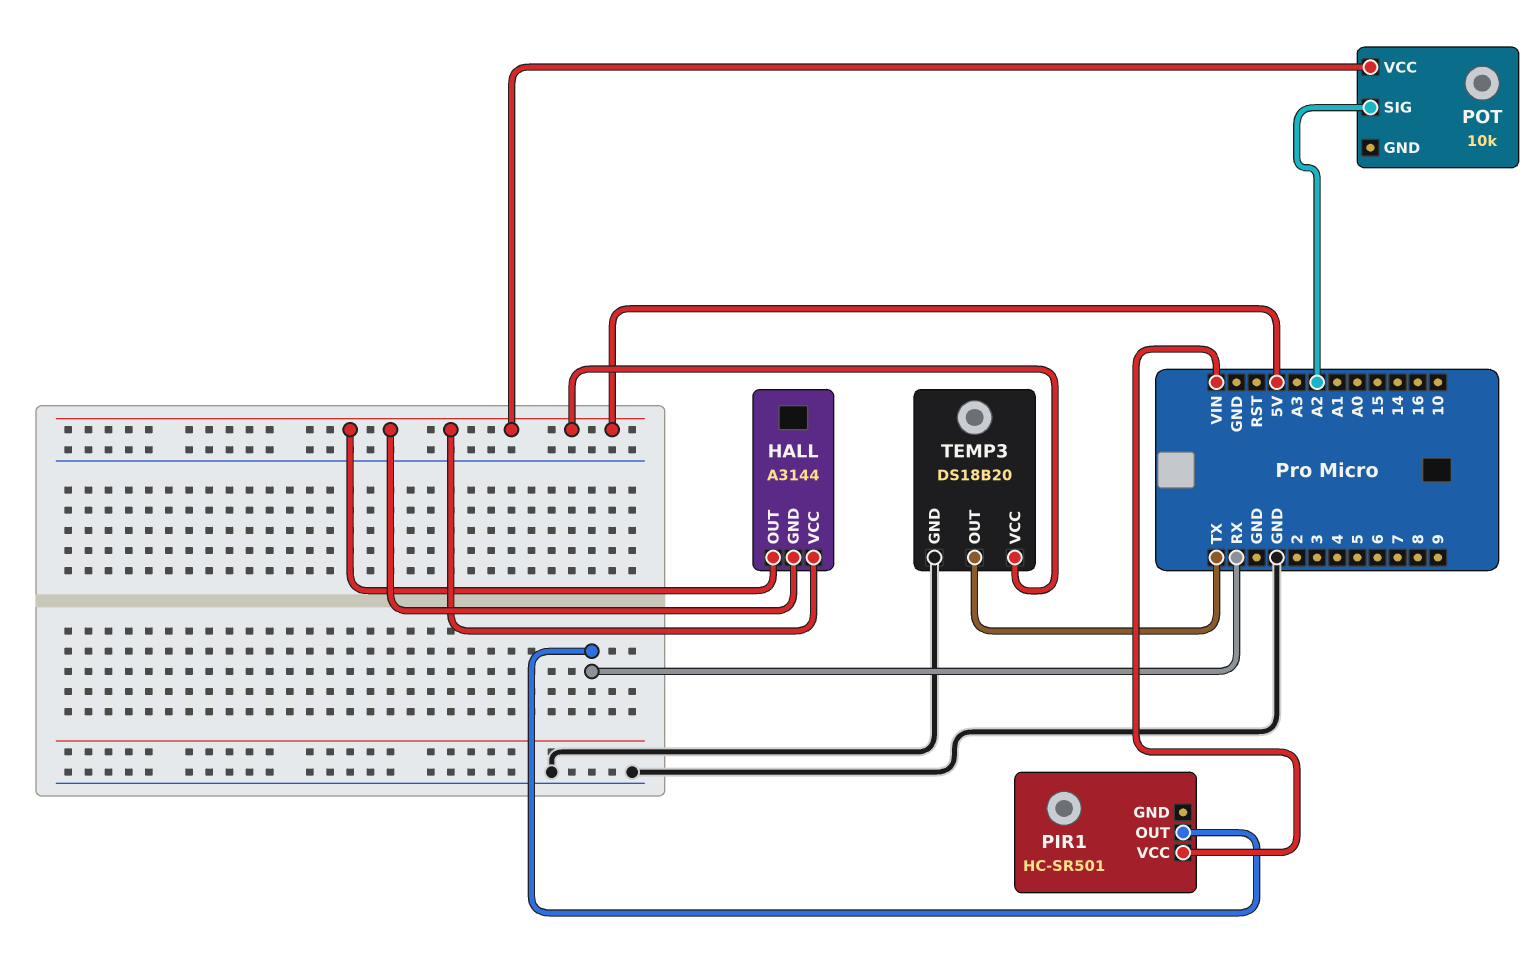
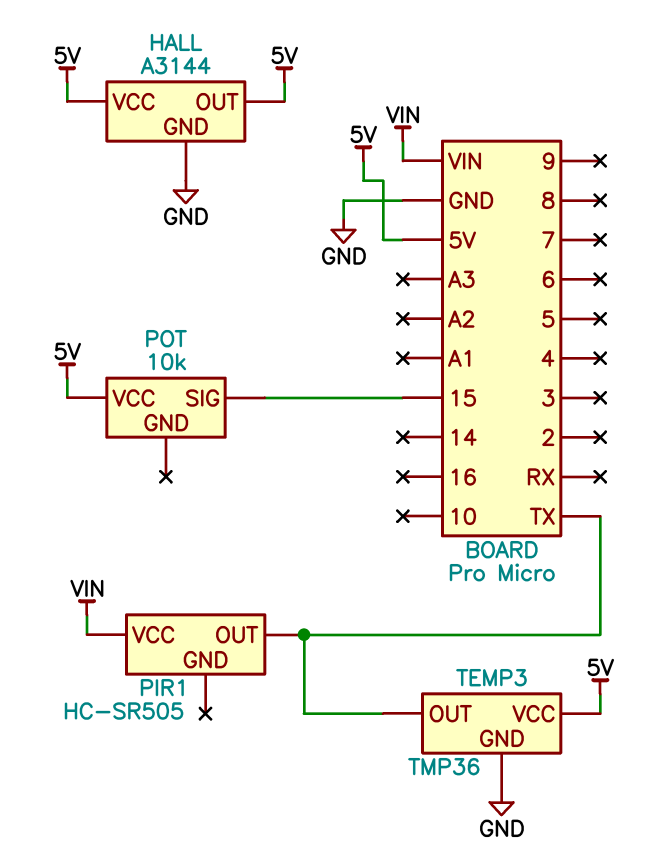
HALL pin GND: 5V -> GND
PIR1: HC-SR501 -> HC-SR505
PIR1 pin OUT: RX -> TX
POT pin SIG: A2 -> 15
TEMP3: DS18B20 -> TMP36

